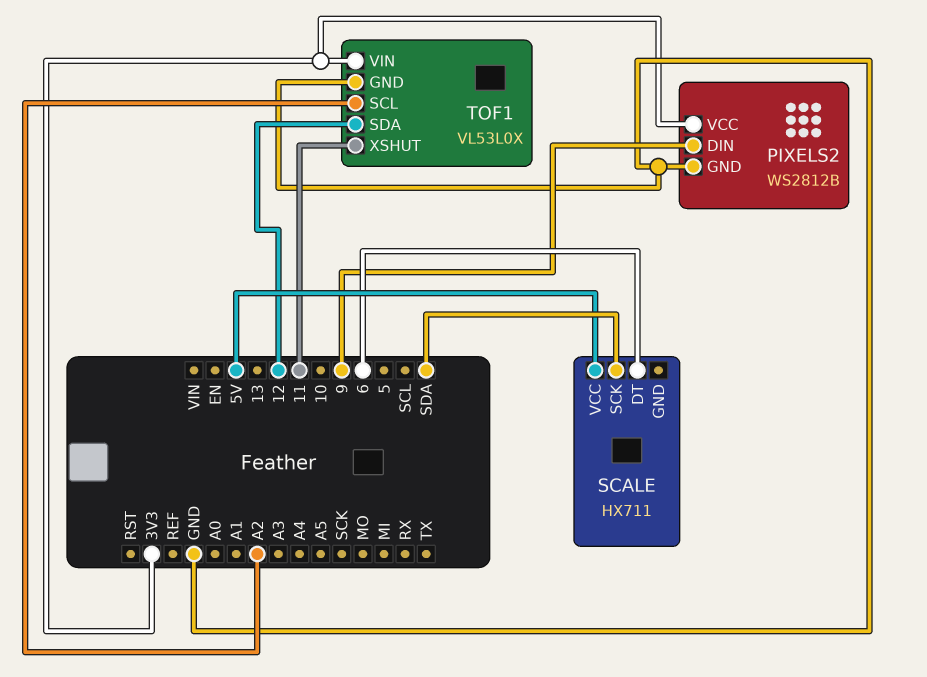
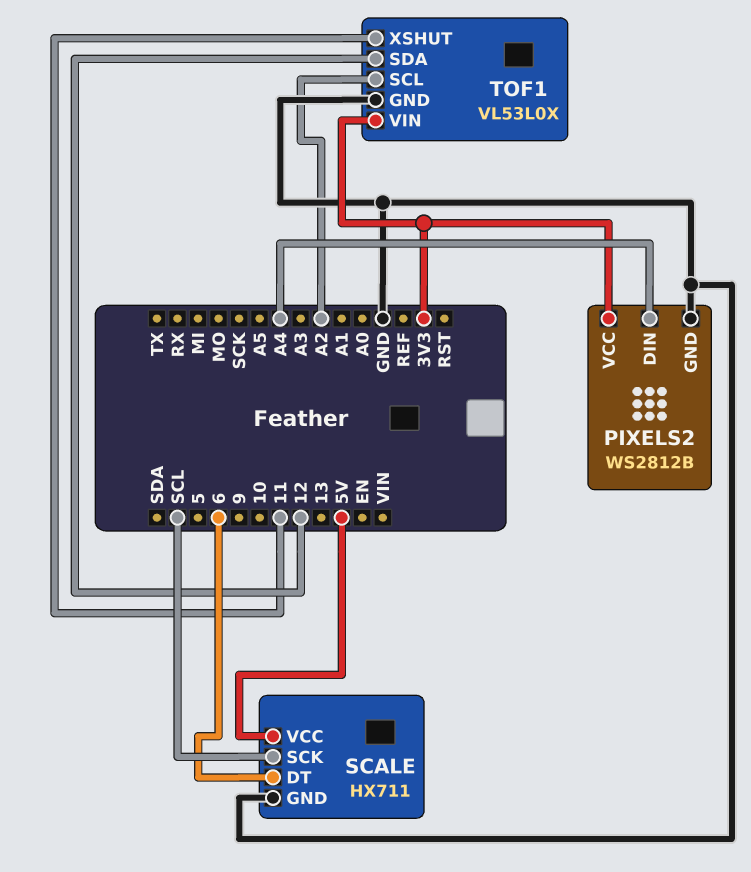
PIXELS2 pin DIN: 9 -> A4
SCALE pin GND: none -> GND
SCALE pin SCK: SDA -> SCL

